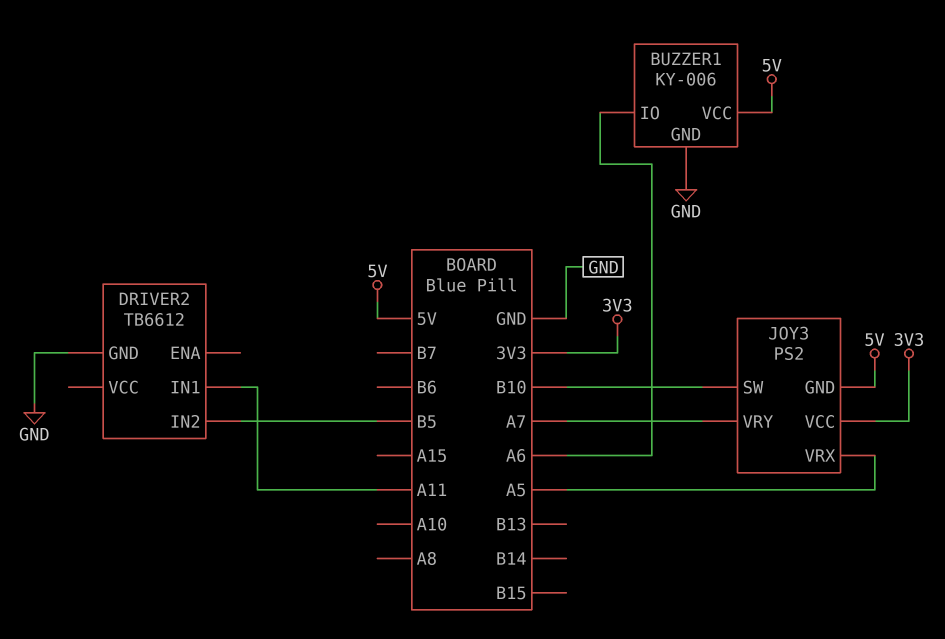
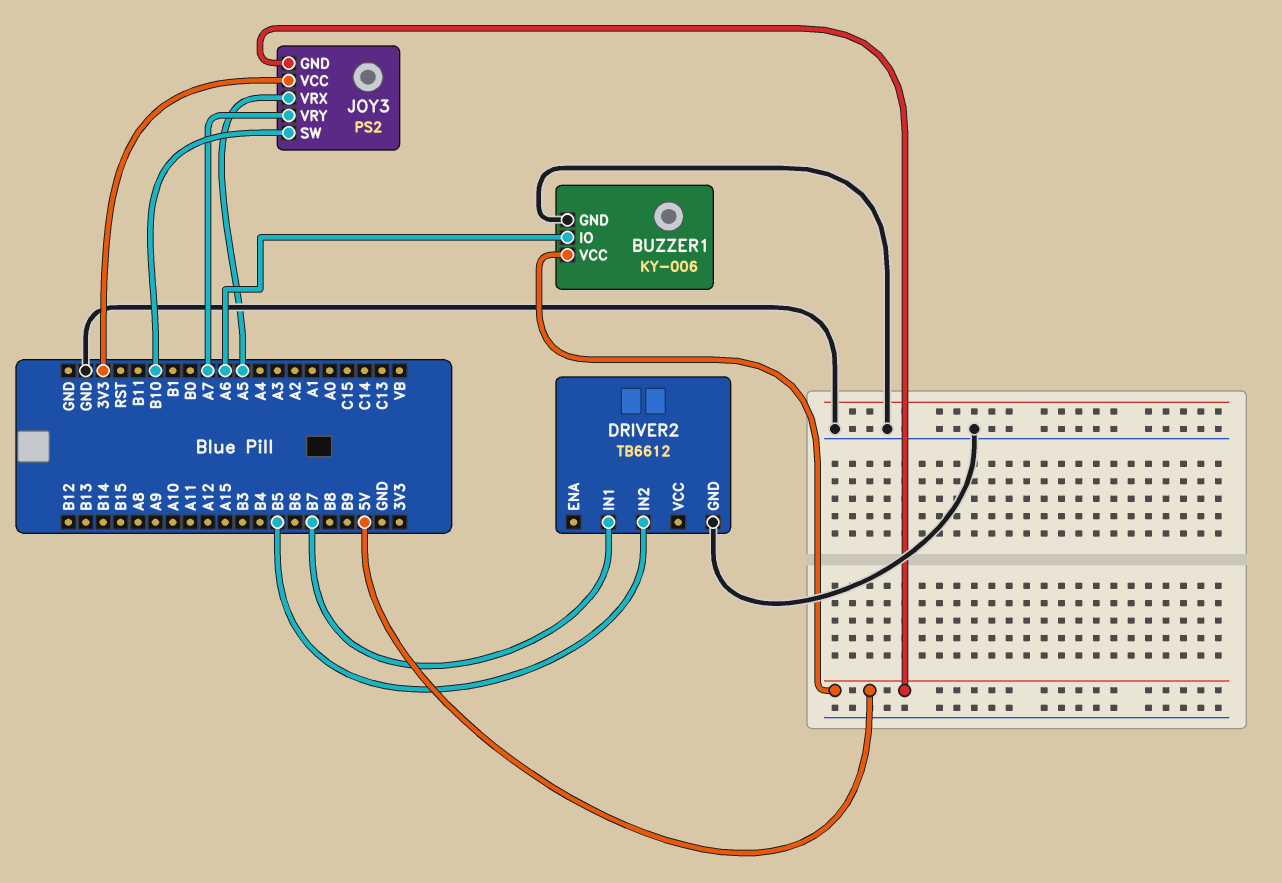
DRIVER2 pin IN1: A11 -> B7

